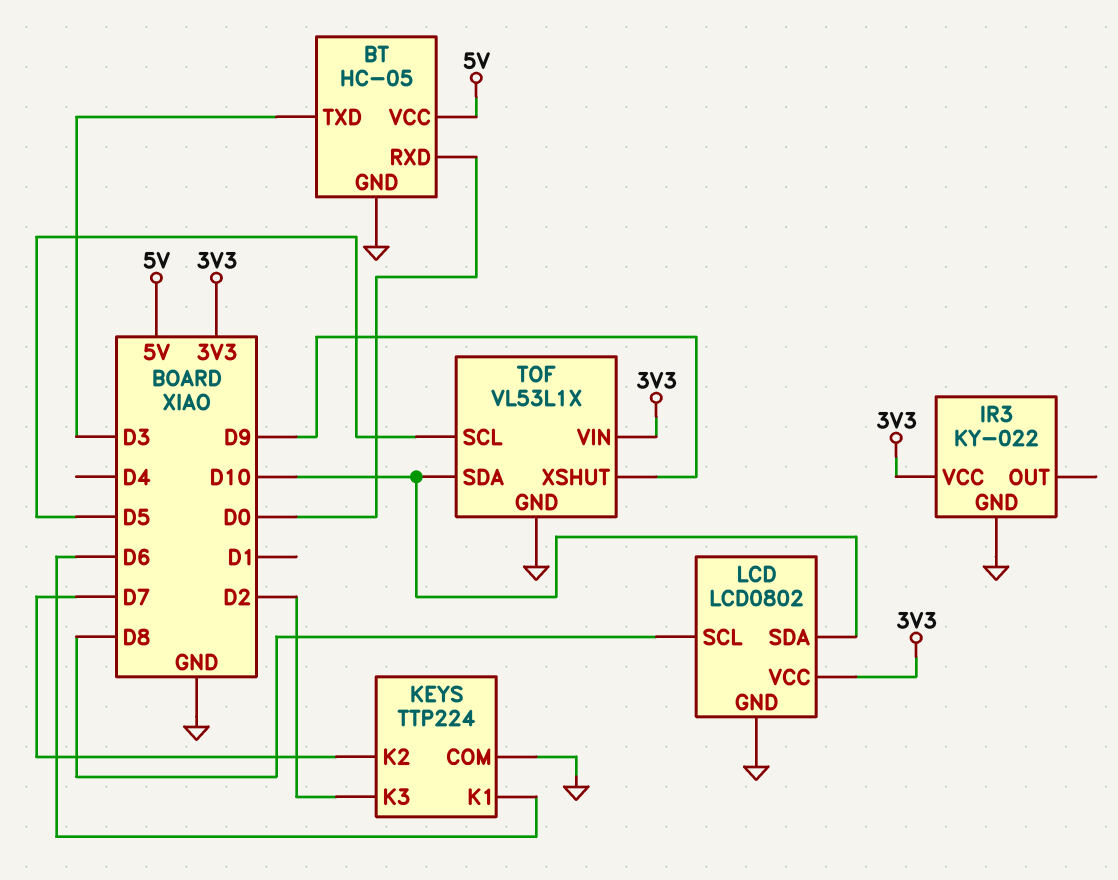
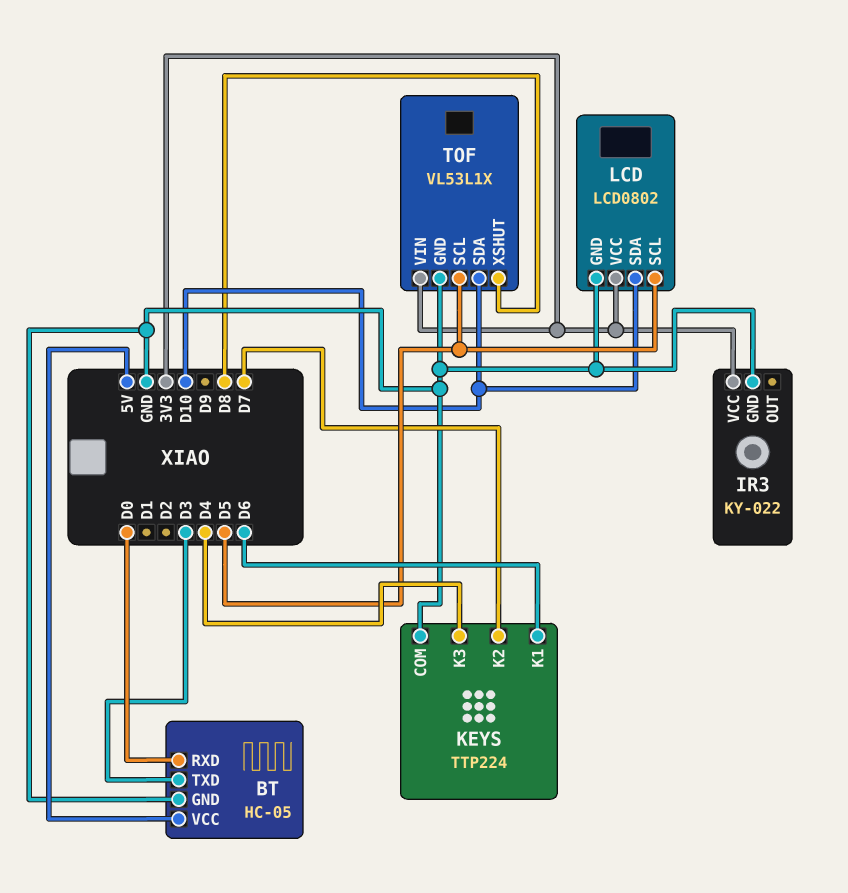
KEYS pin K3: D2 -> D4
LCD pin SCL: D8 -> D5
TOF pin XSHUT: D9 -> D8

